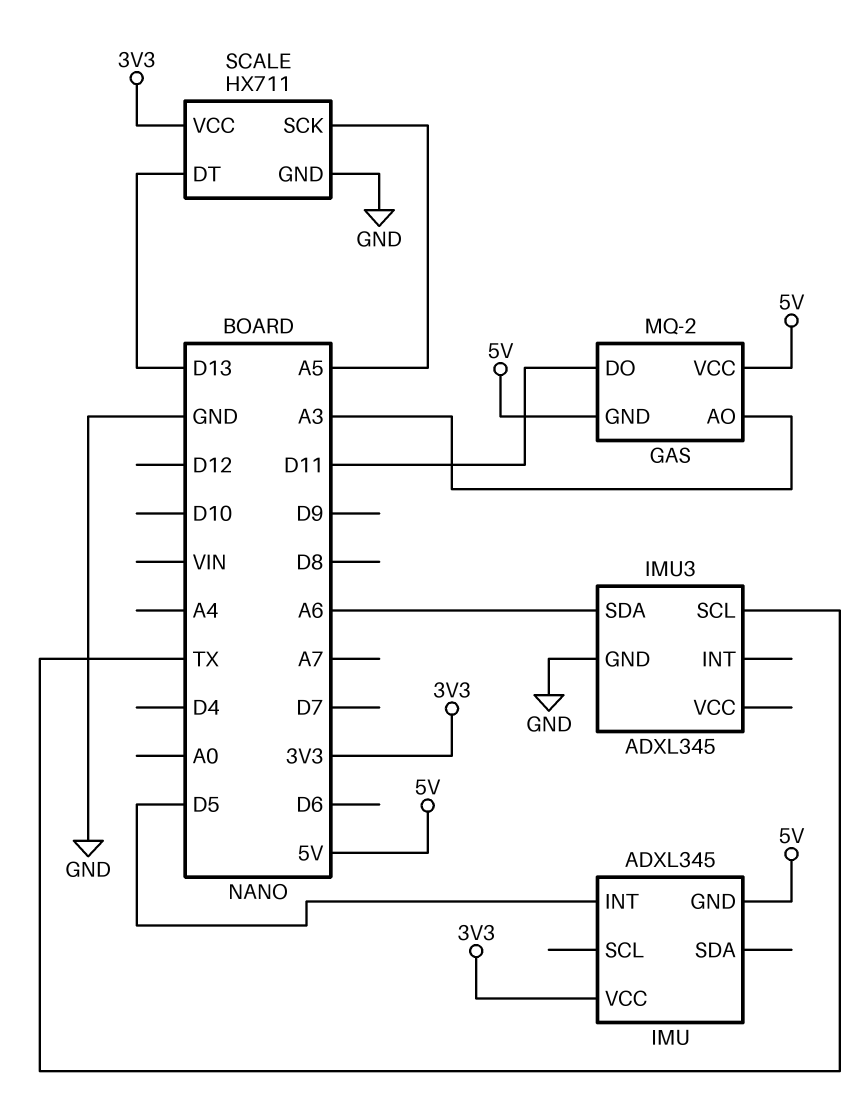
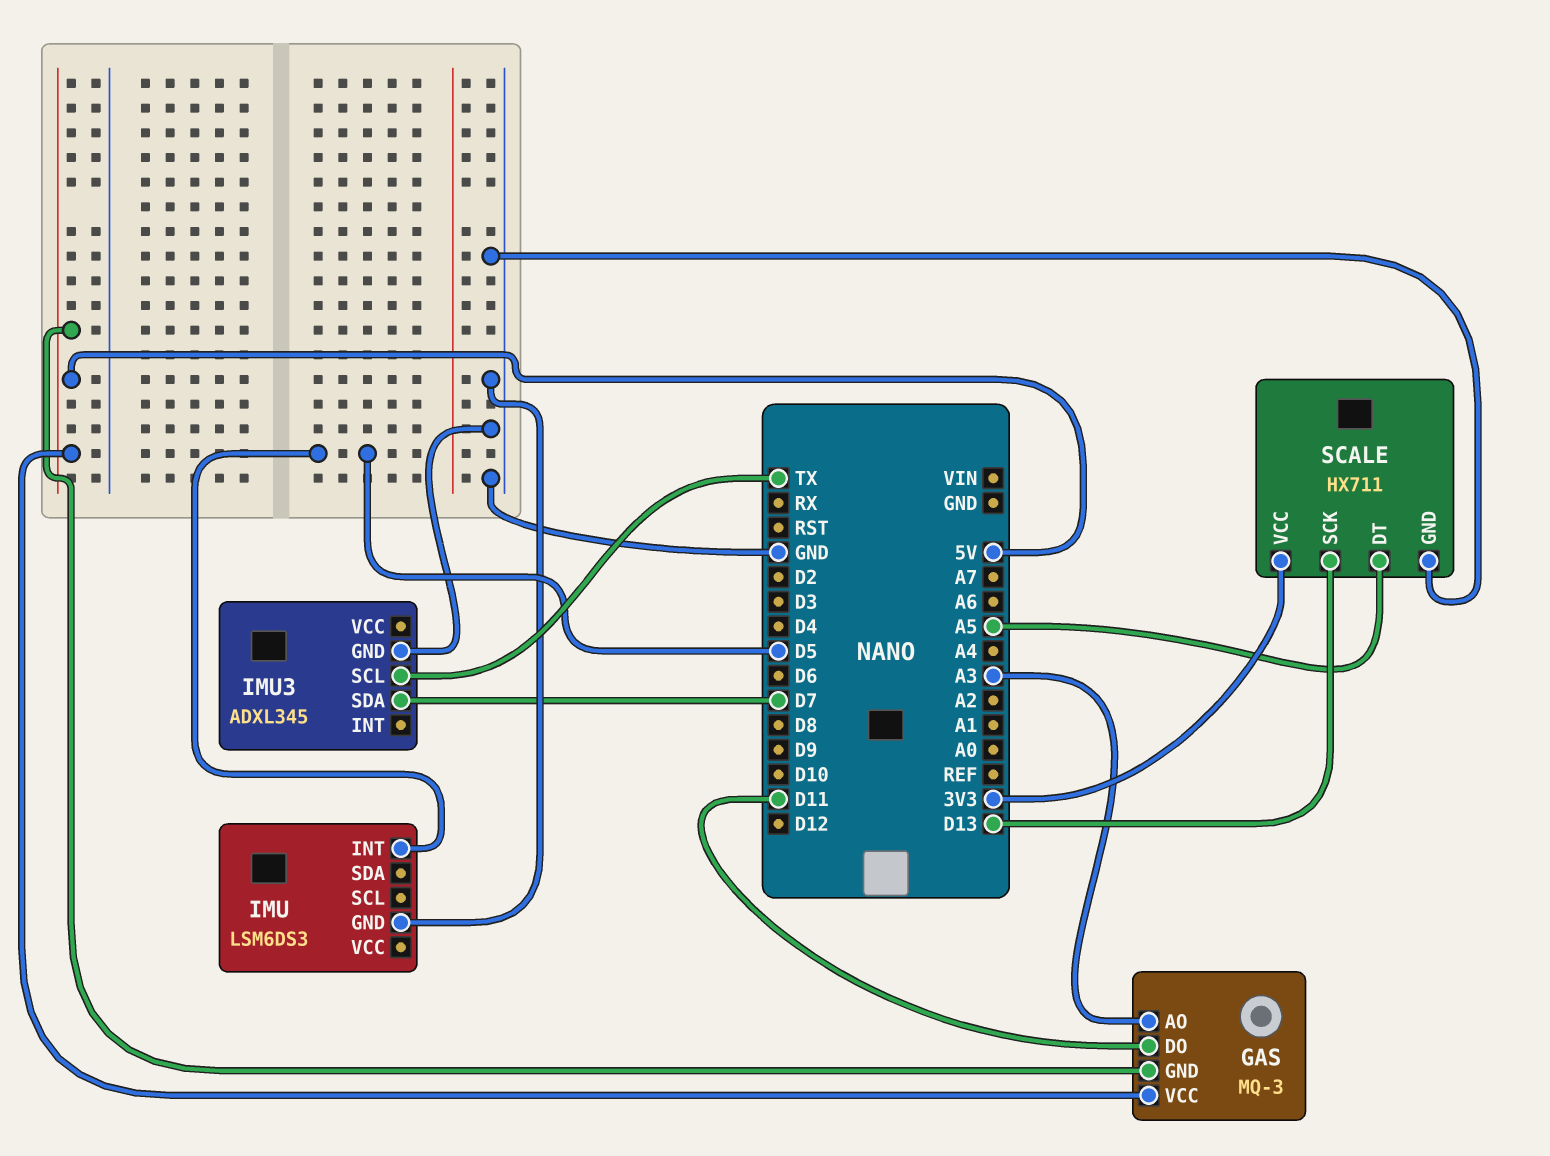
GAS: MQ-2 -> MQ-3
IMU: ADXL345 -> LSM6DS3
IMU pin GND: 5V -> GND
IMU pin VCC: 3V3 -> none
IMU3 pin SDA: A6 -> D7
SCALE pin DT: D13 -> A5
SCALE pin SCK: A5 -> D13

